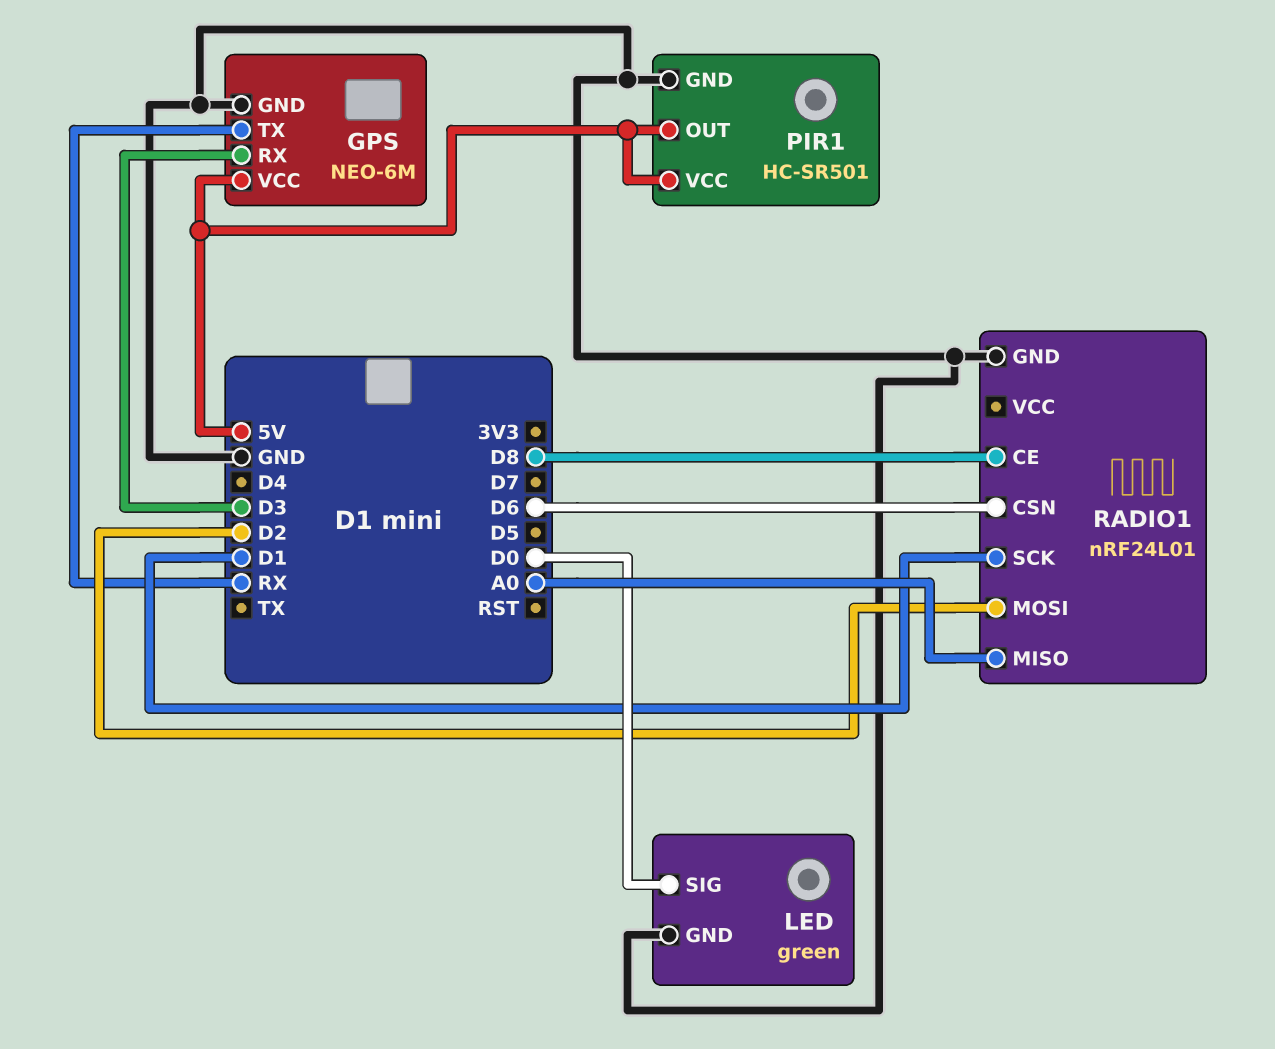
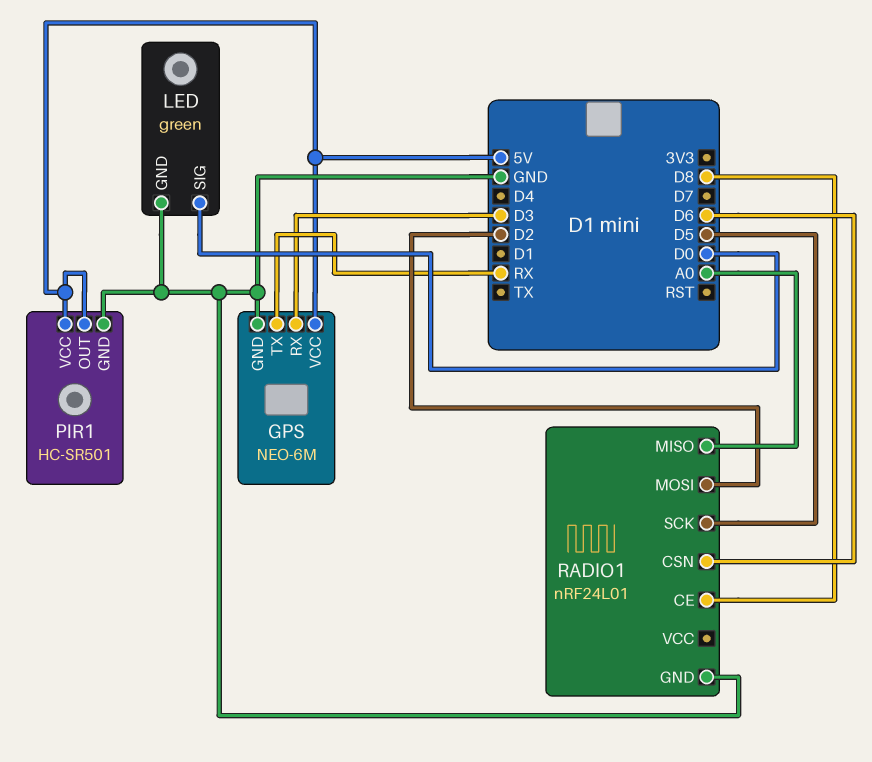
RADIO1 pin SCK: D1 -> D5

